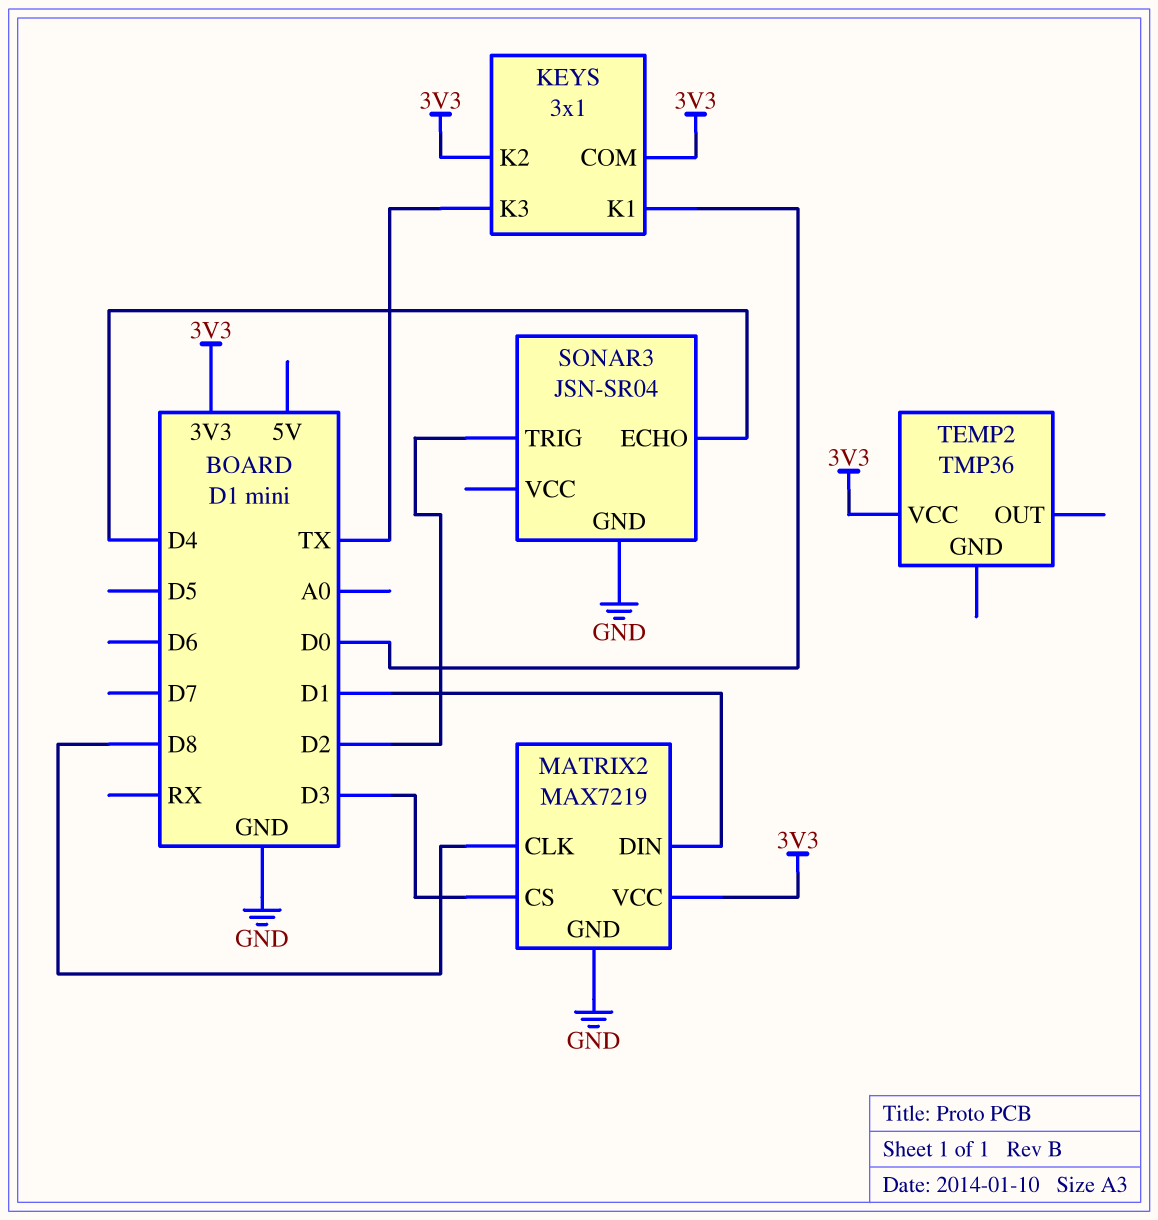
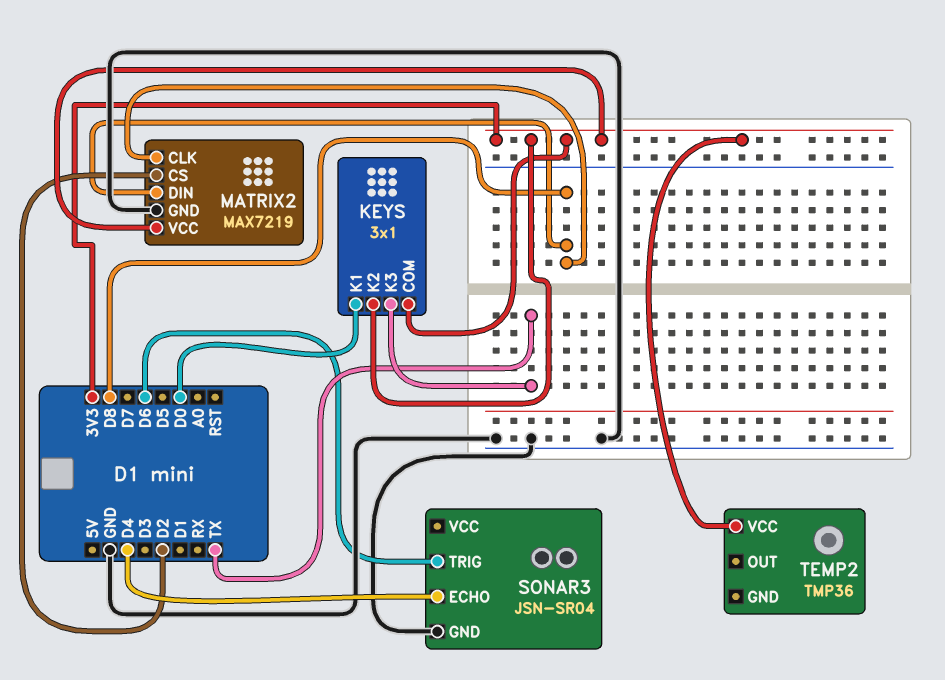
MATRIX2 pin CS: D3 -> D2
MATRIX2 pin DIN: D1 -> D8
SONAR3 pin TRIG: D2 -> D6

